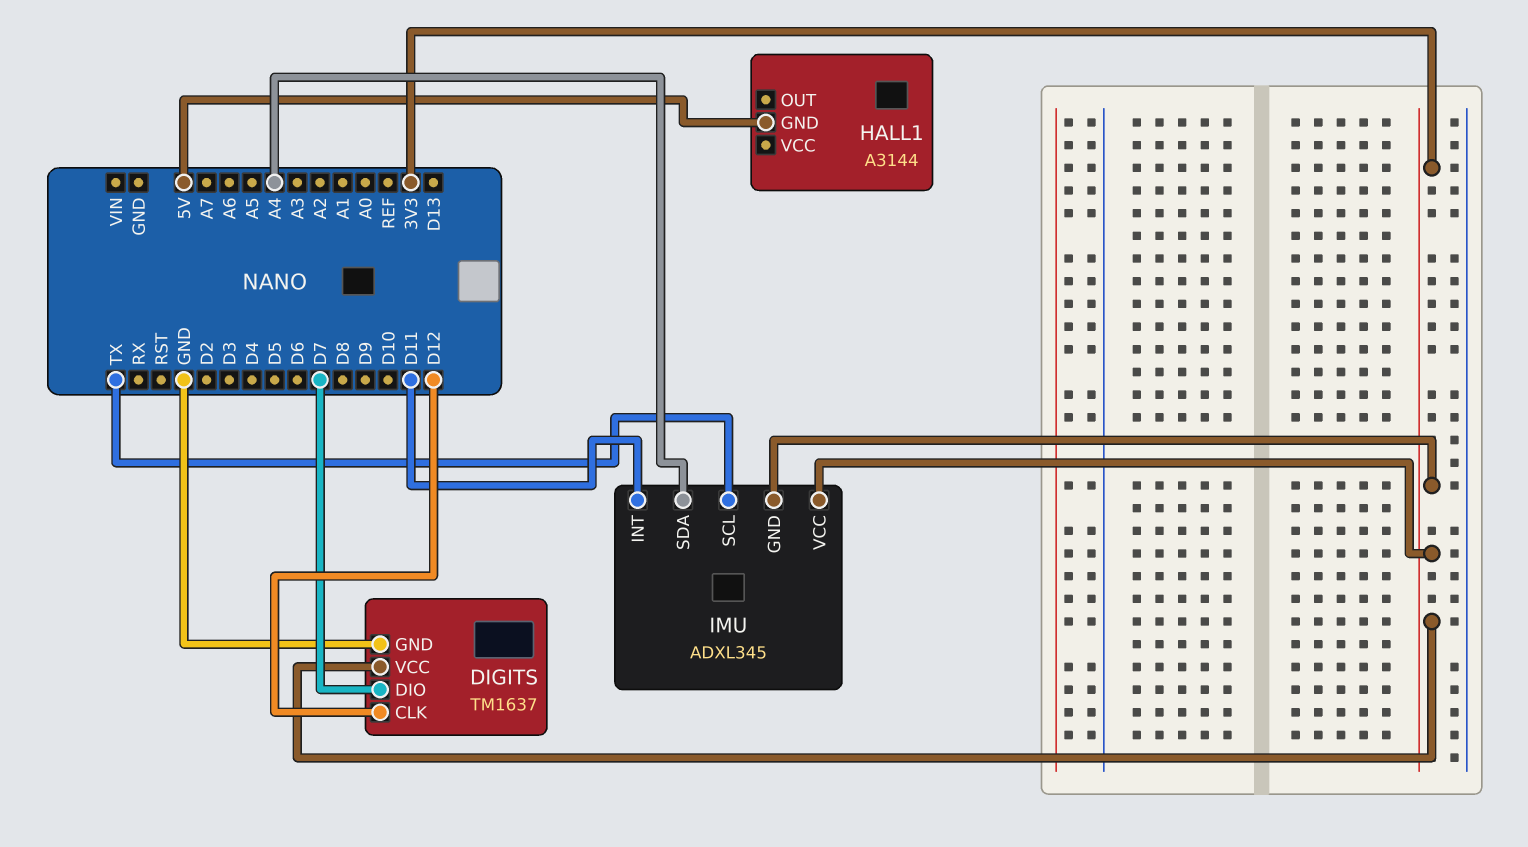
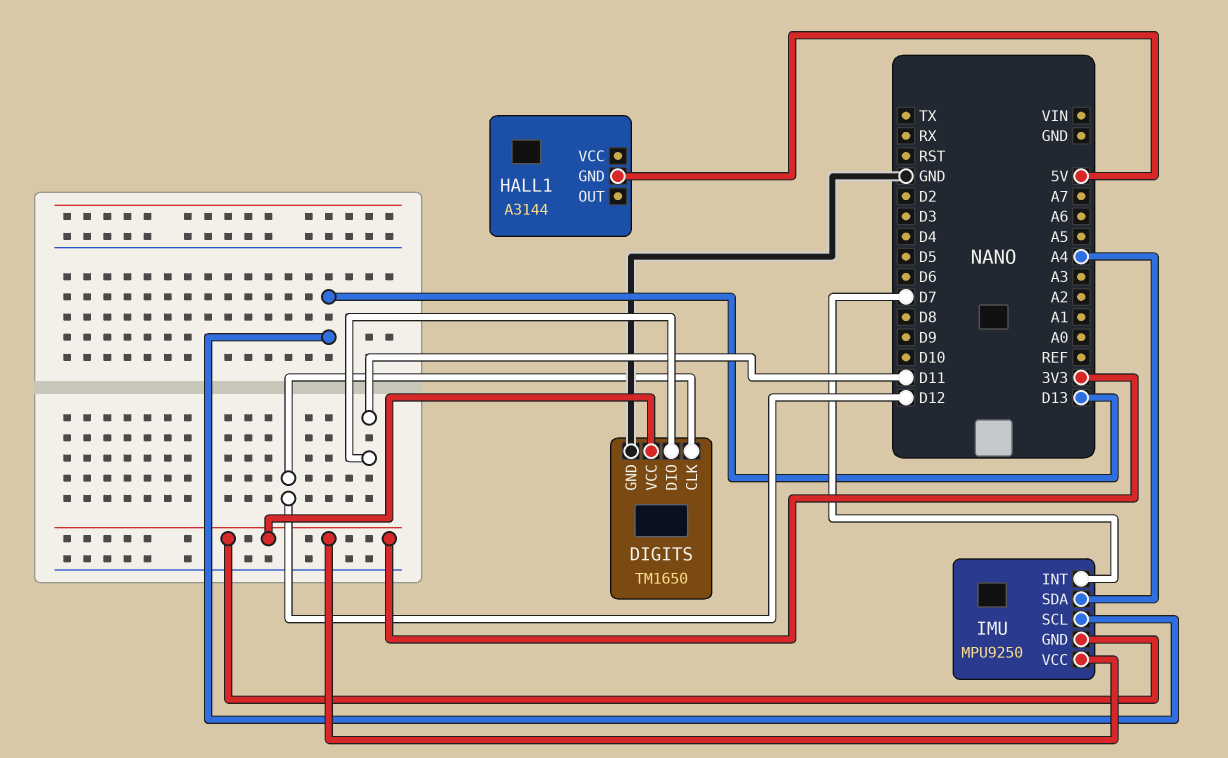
DIGITS: TM1637 -> TM1650
DIGITS pin DIO: D7 -> D11
IMU: ADXL345 -> MPU9250
IMU pin INT: D11 -> D7
IMU pin SCL: TX -> D13

